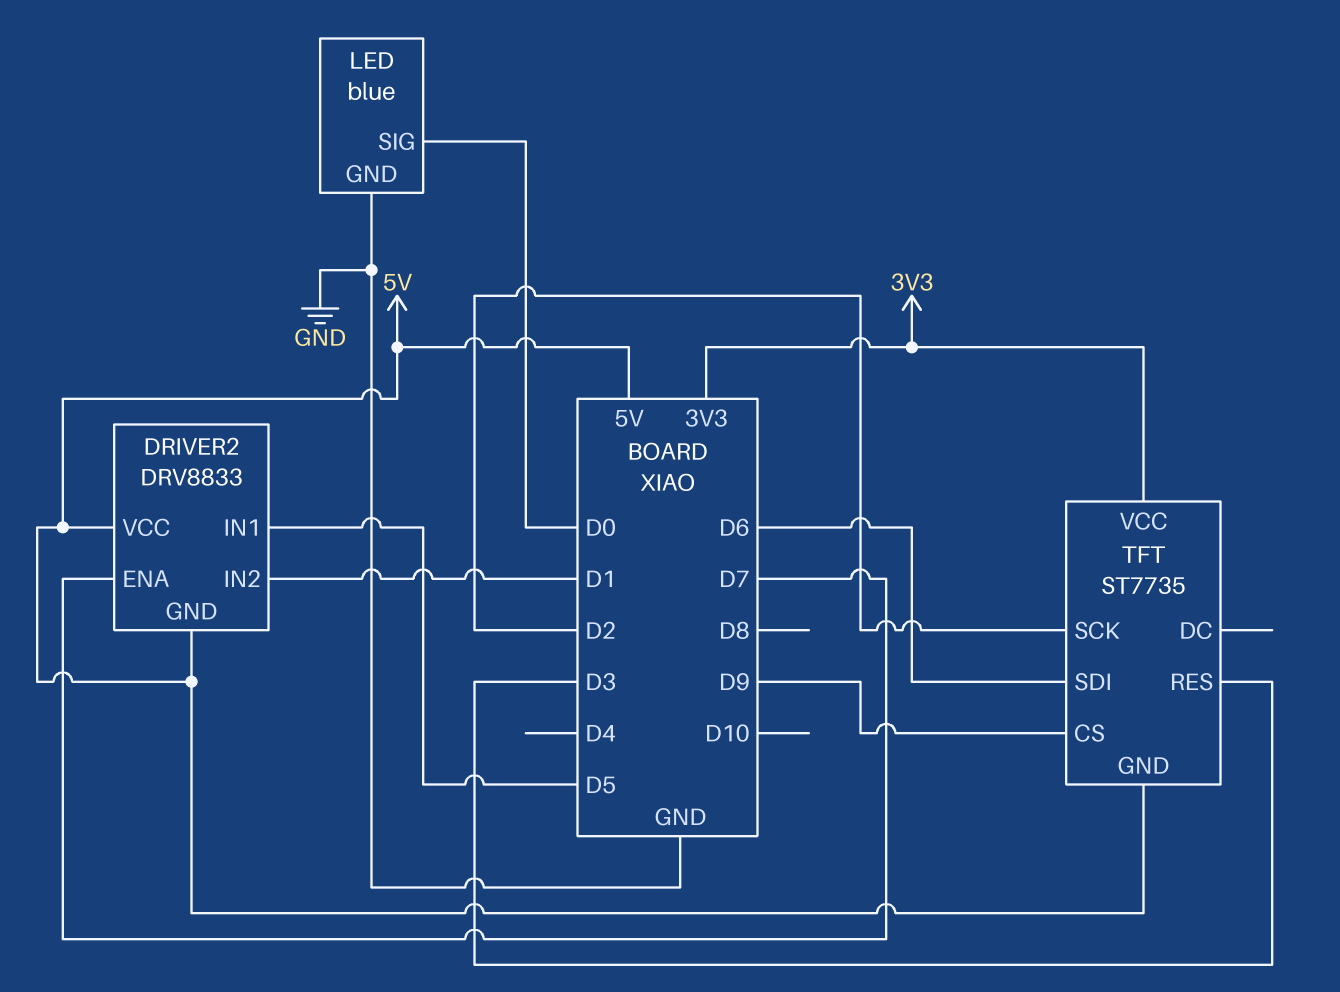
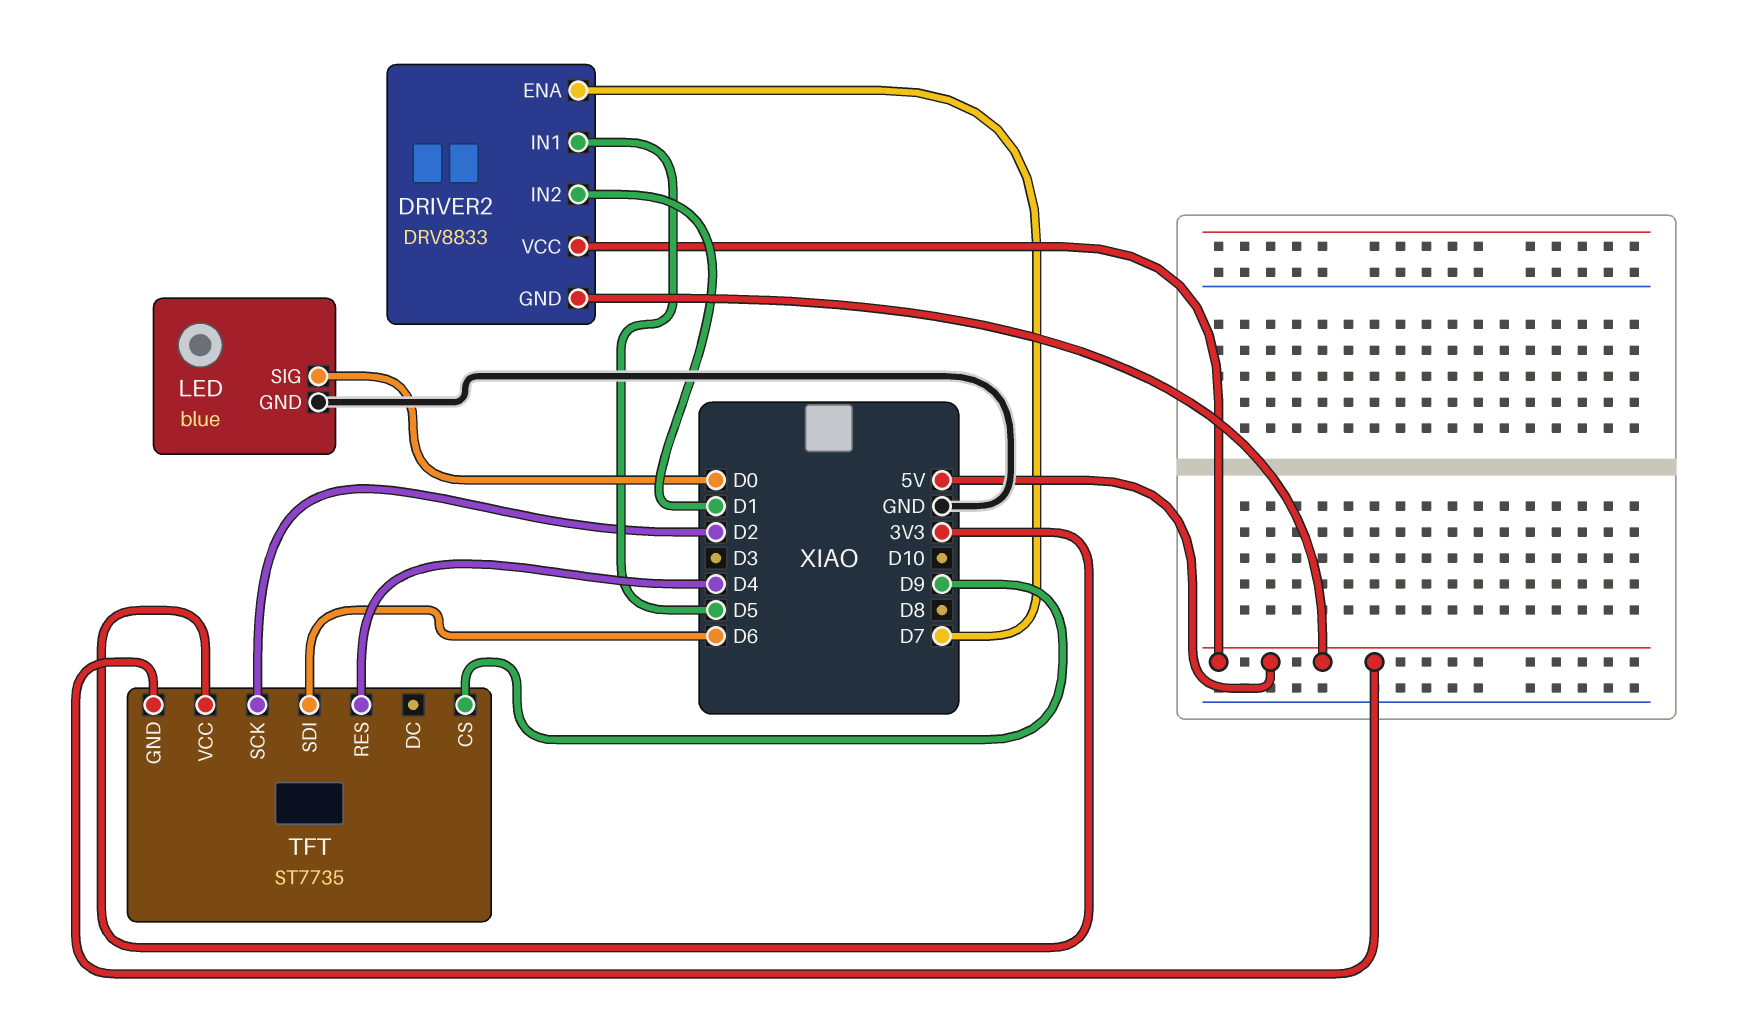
TFT pin RES: D3 -> D4

